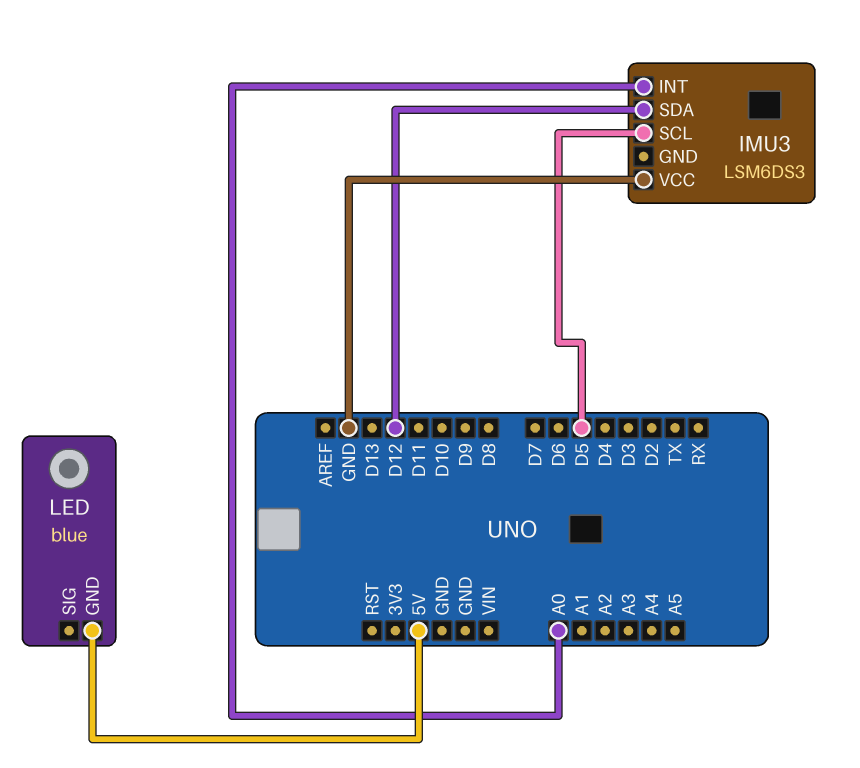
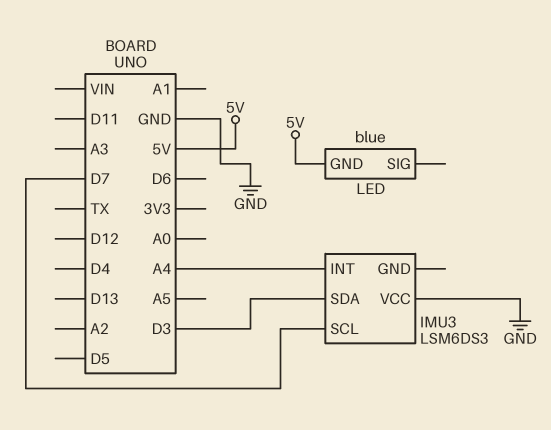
IMU3 pin INT: A0 -> A4
IMU3 pin SCL: D5 -> D7
IMU3 pin SDA: D12 -> D3

